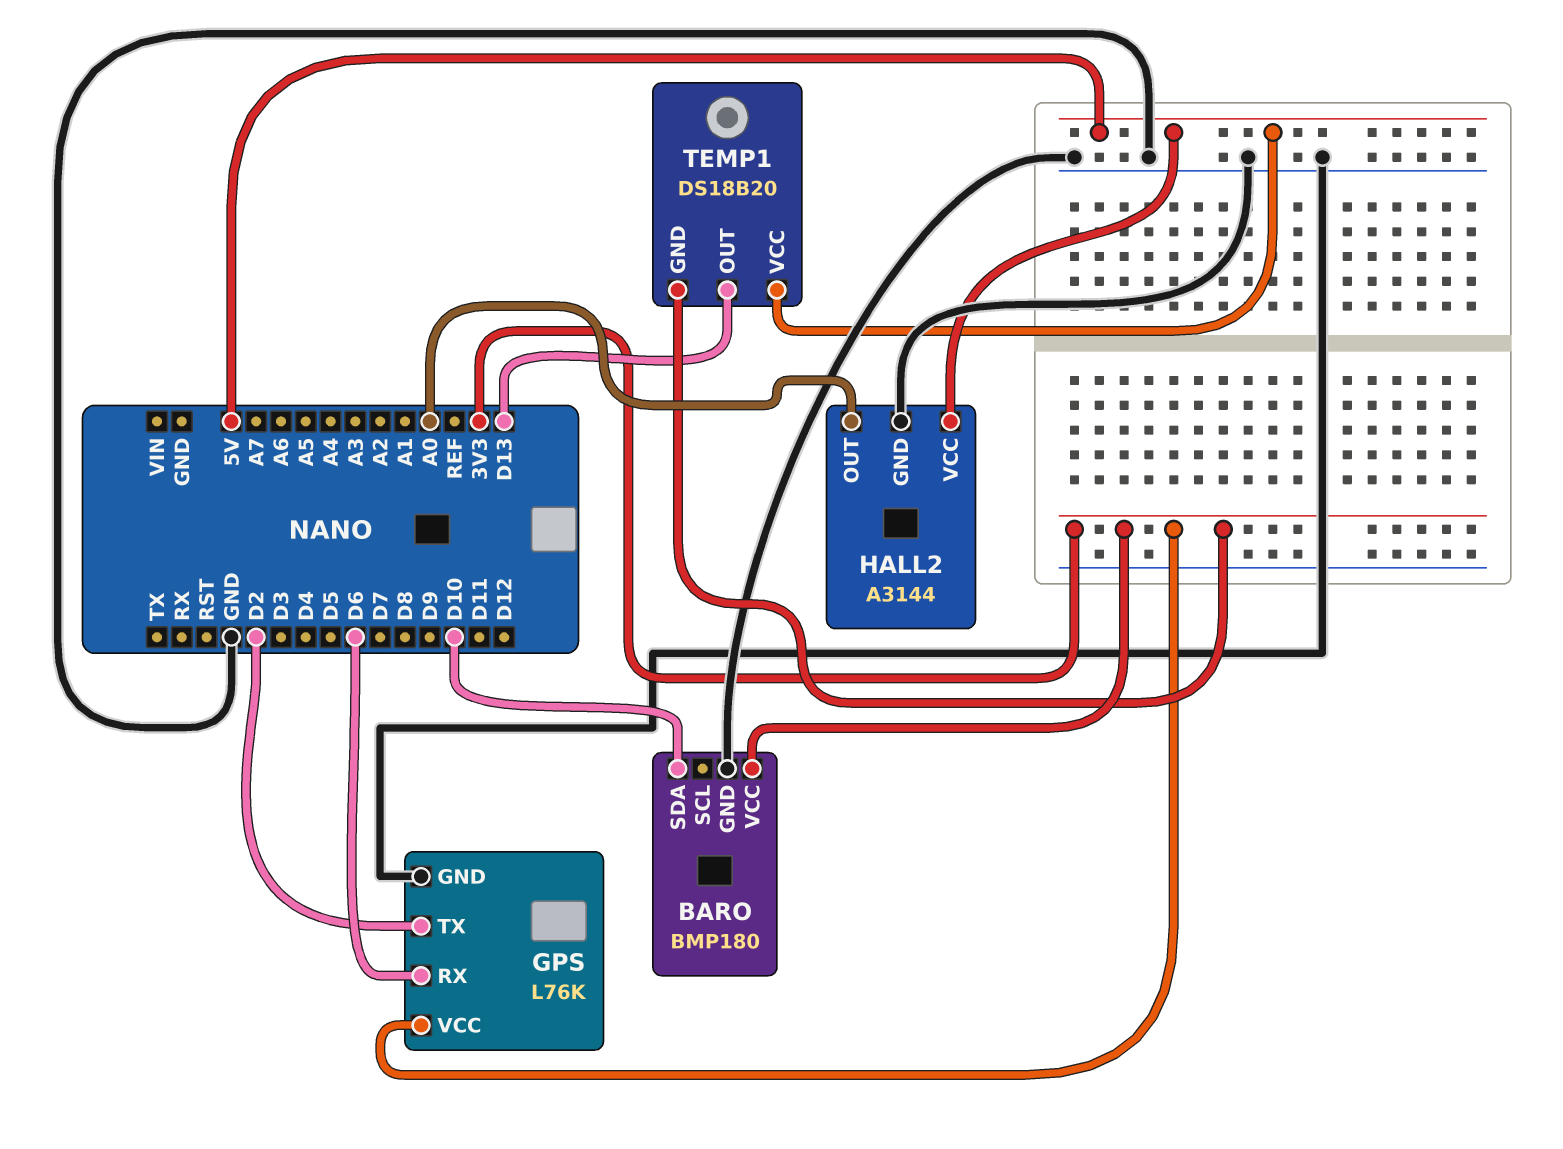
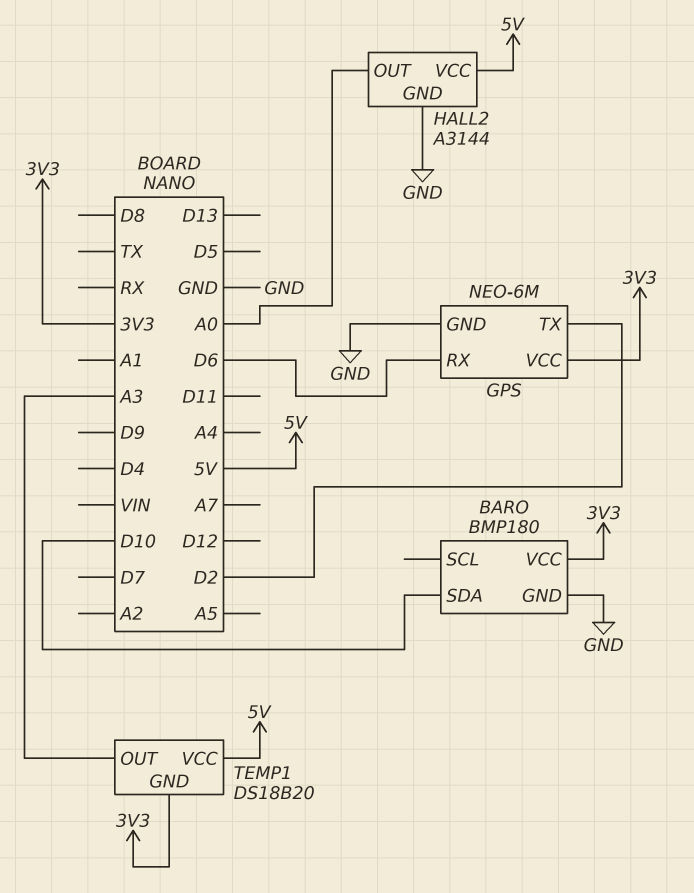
GPS: L76K -> NEO-6M
TEMP1 pin OUT: D13 -> A3

